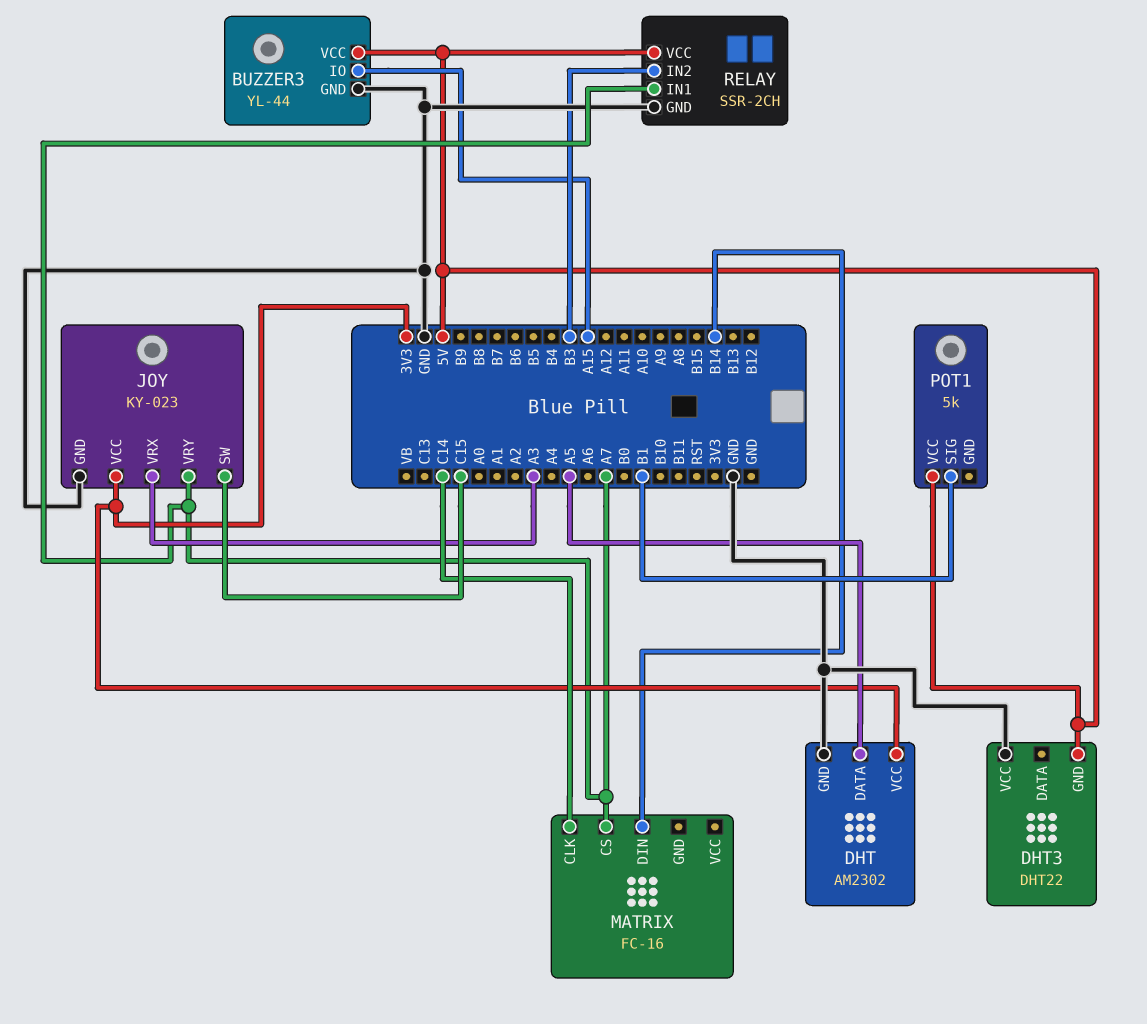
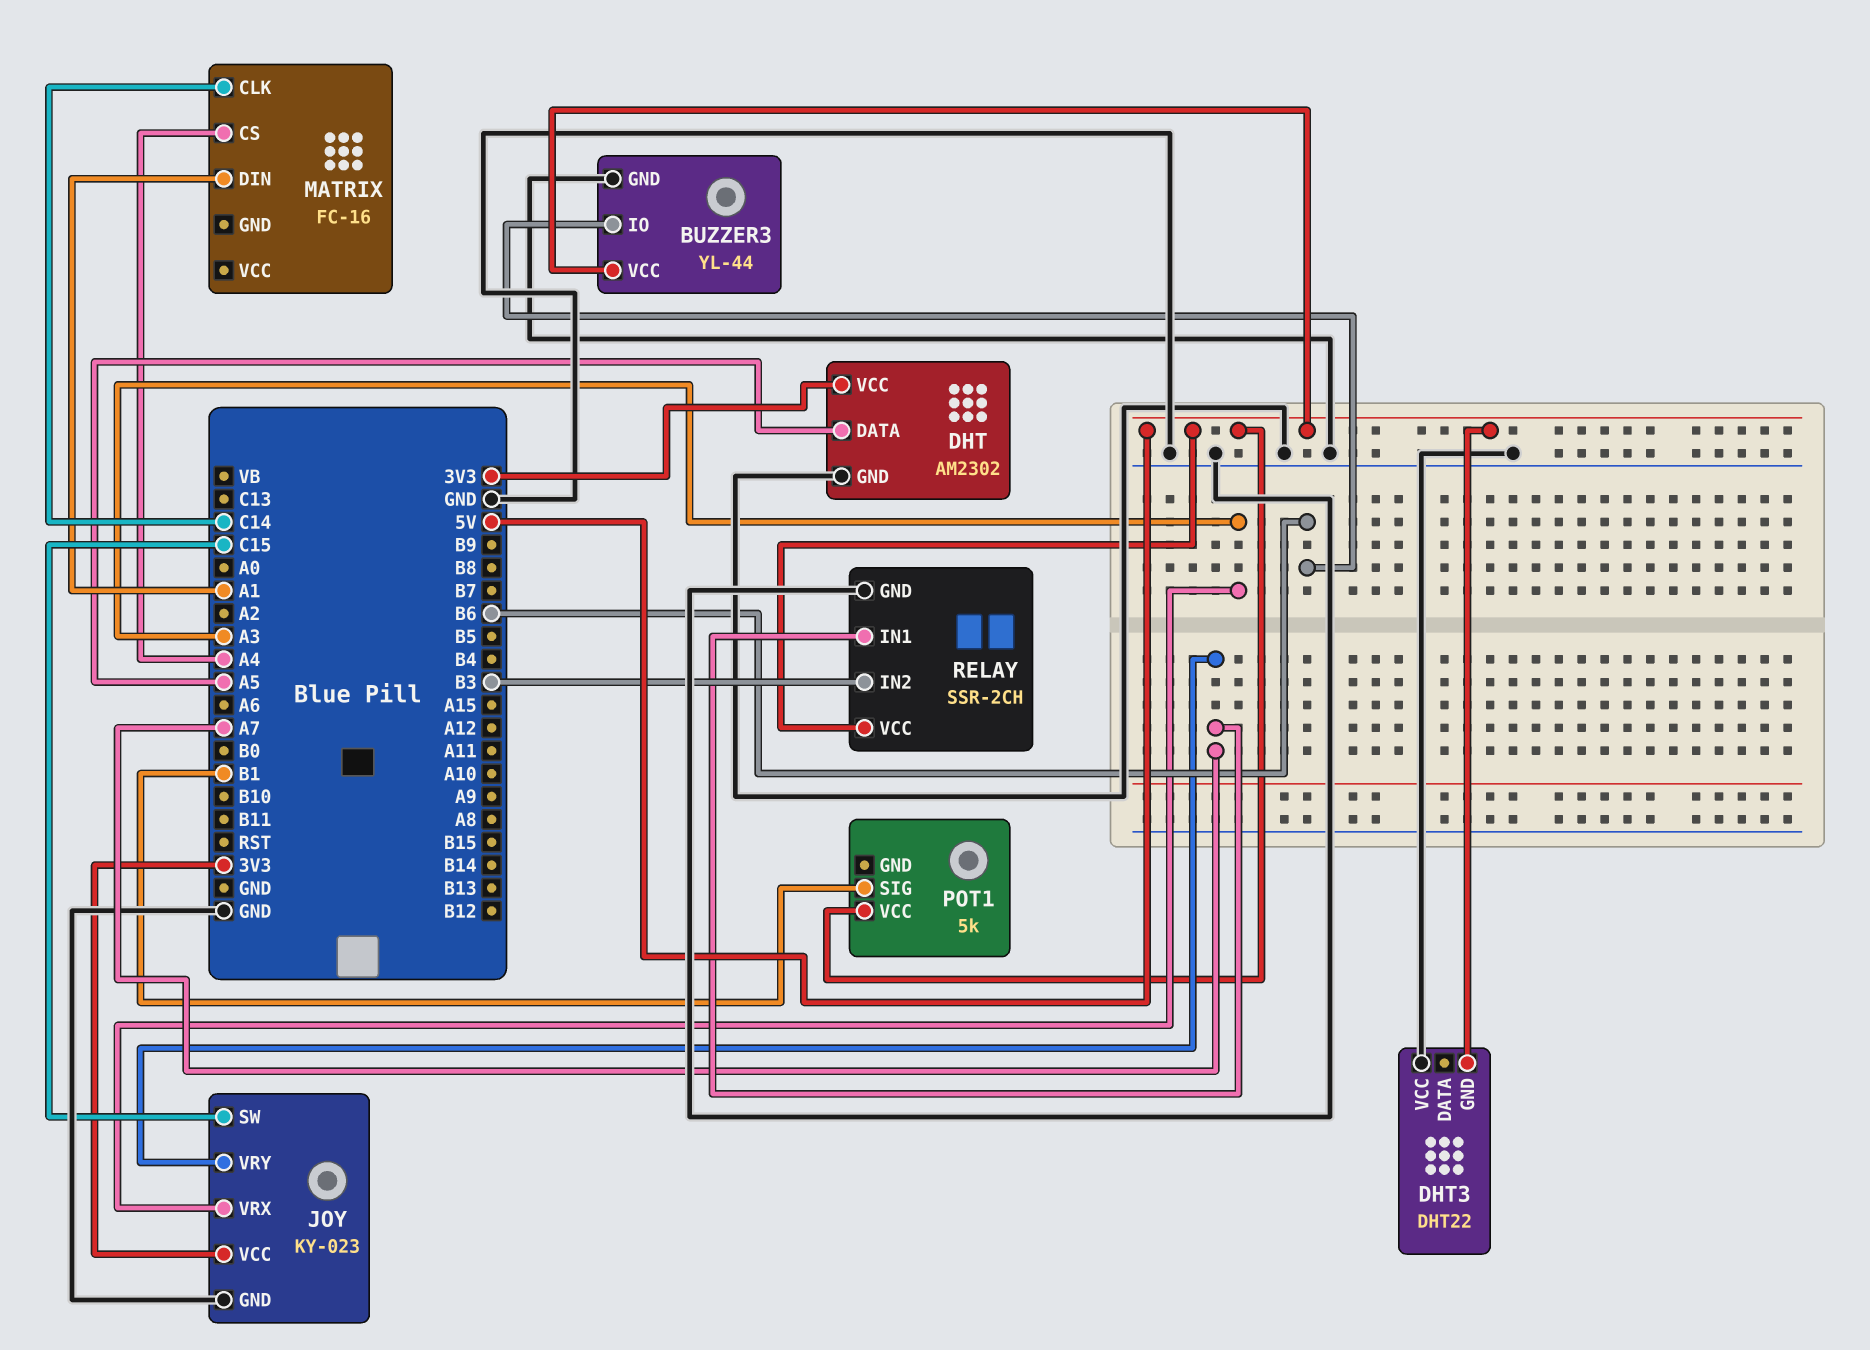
BUZZER3 pin IO: A15 -> B6
MATRIX pin CS: A7 -> A4
MATRIX pin DIN: B14 -> A1

